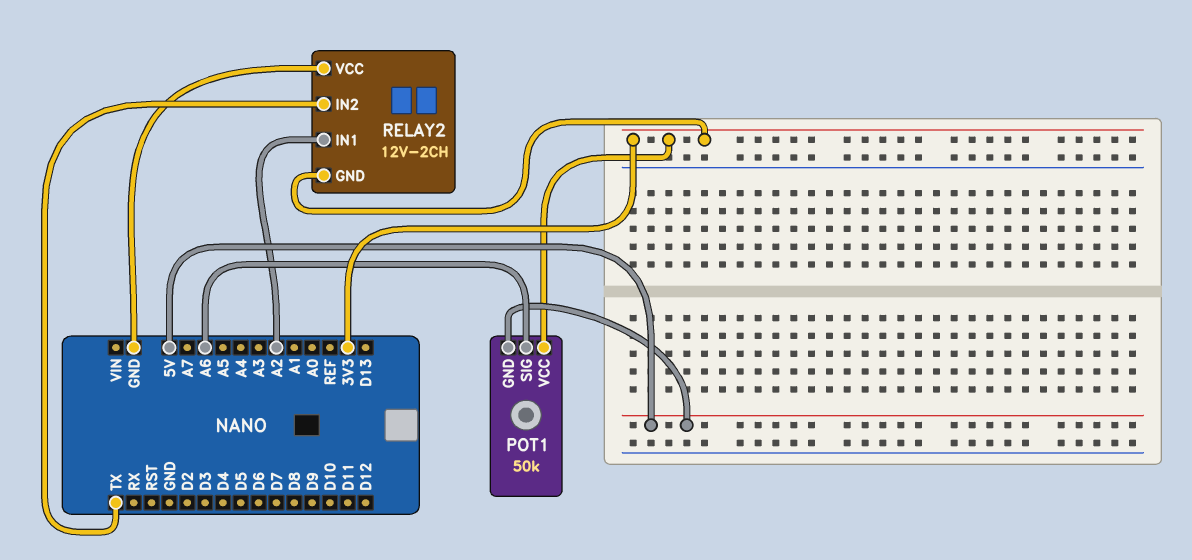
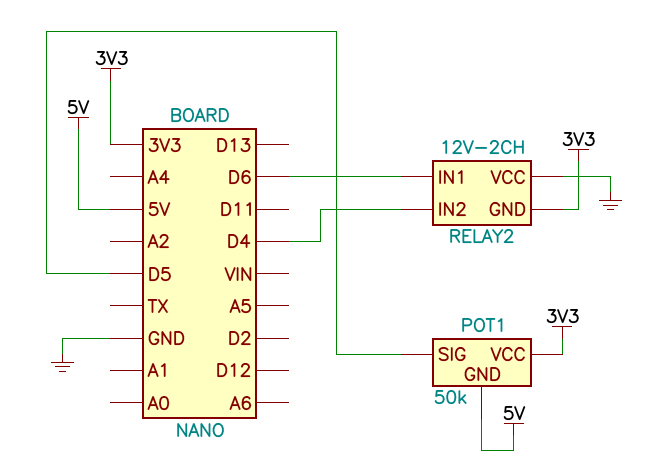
POT1 pin SIG: A6 -> D5
RELAY2 pin IN1: A2 -> D6
RELAY2 pin IN2: TX -> D4

